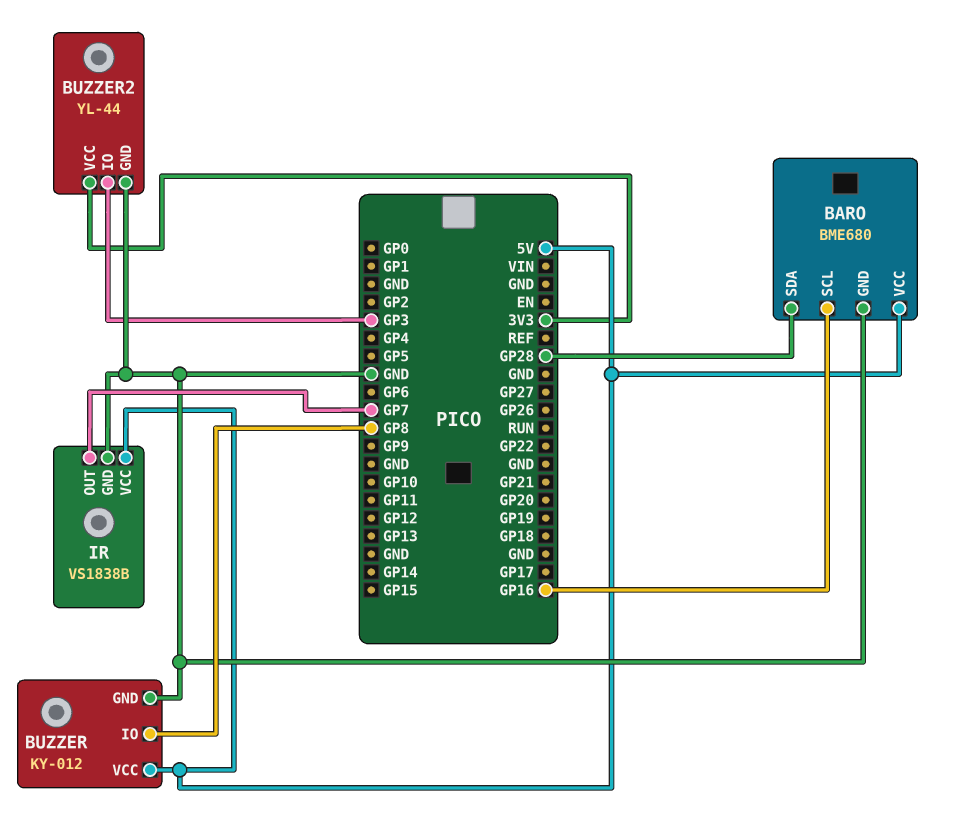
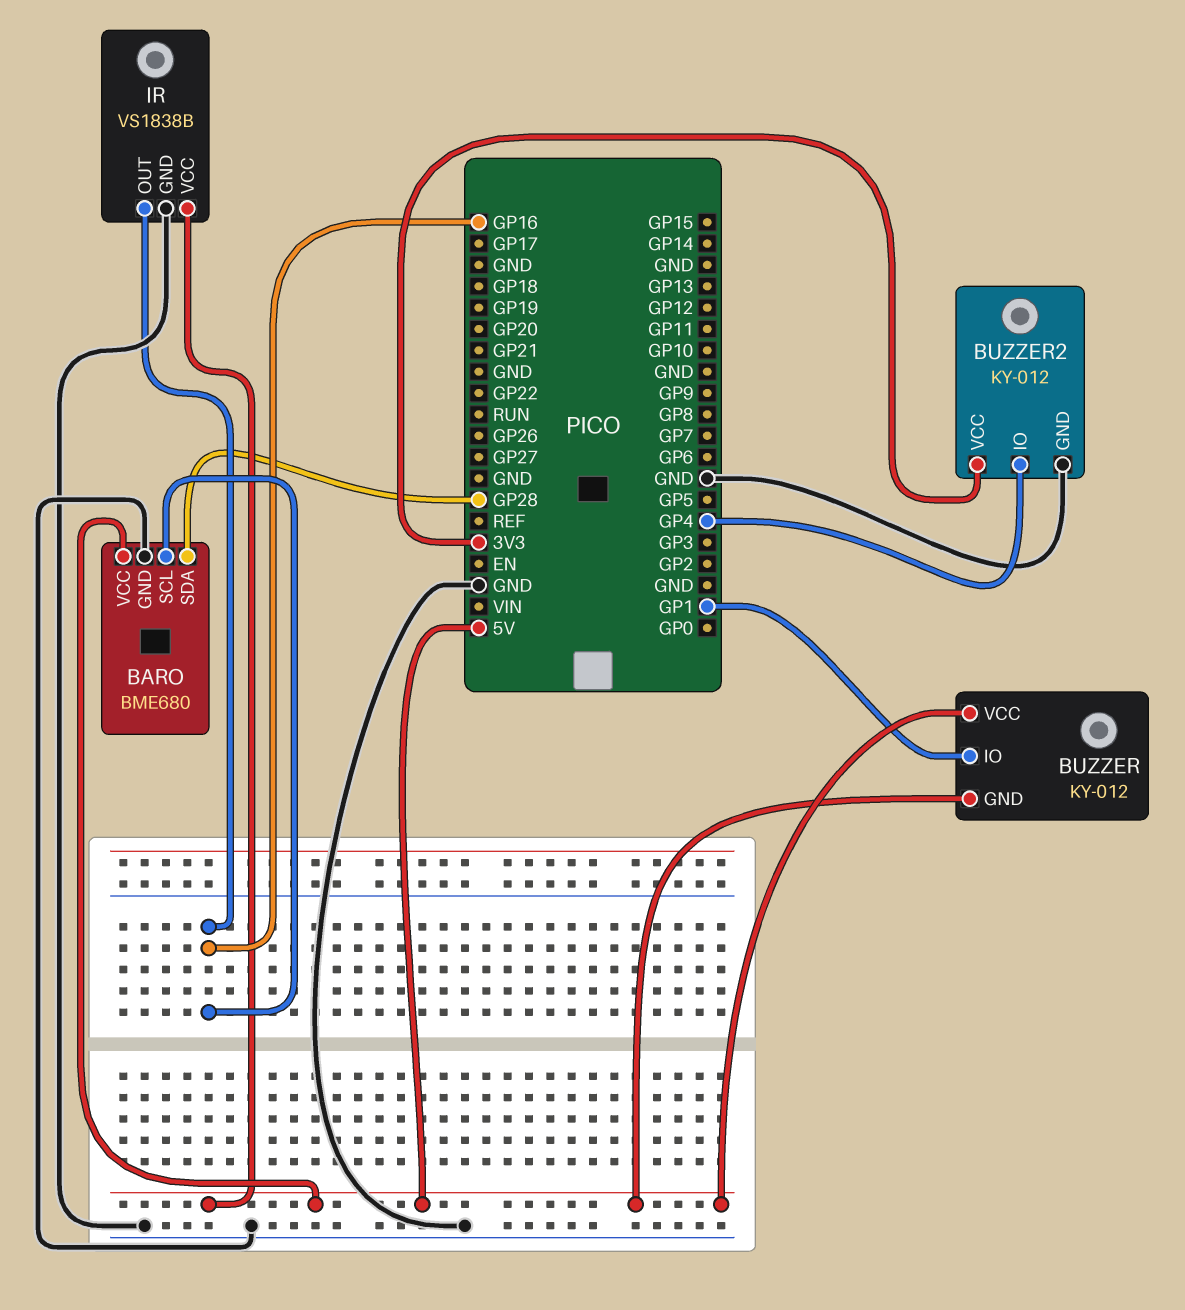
BUZZER pin GND: GND -> 5V
BUZZER pin IO: GP8 -> GP1
BUZZER2: YL-44 -> KY-012
BUZZER2 pin IO: GP3 -> GP4
IR pin OUT: GP7 -> GP16

